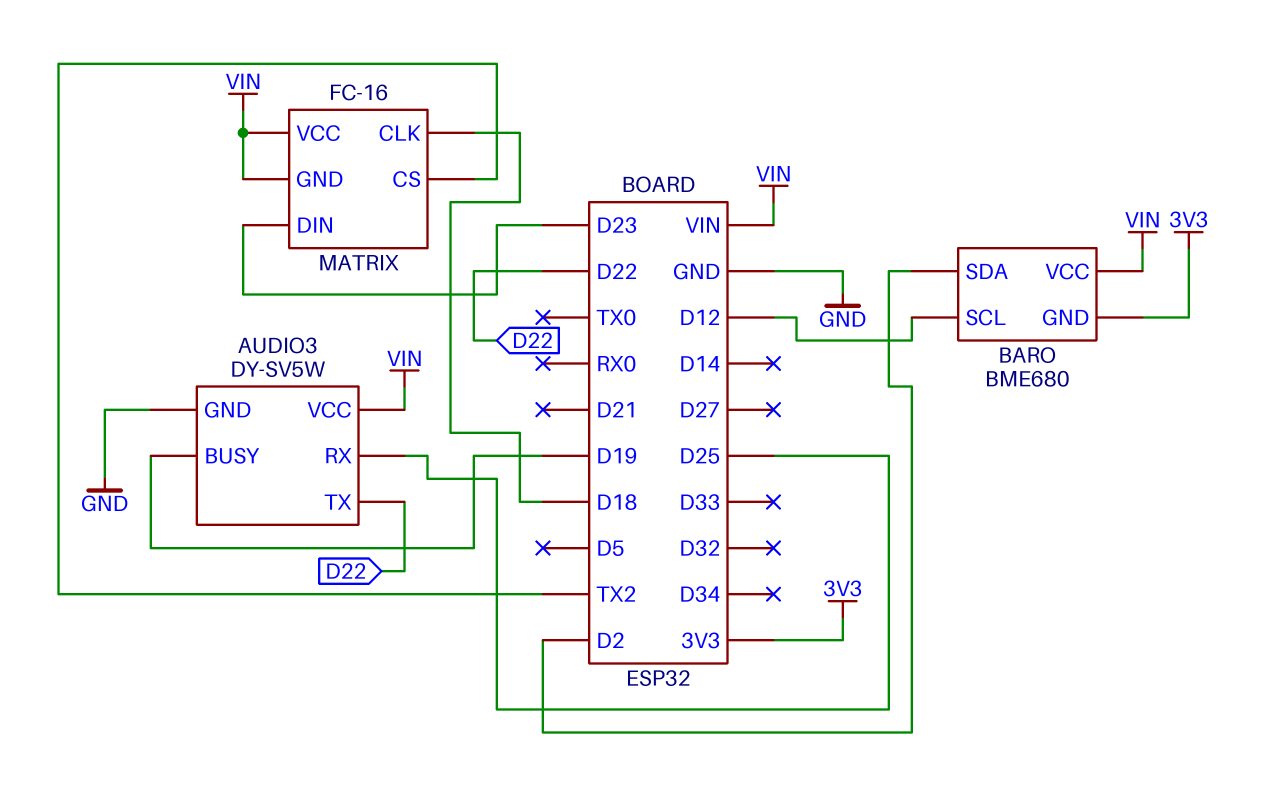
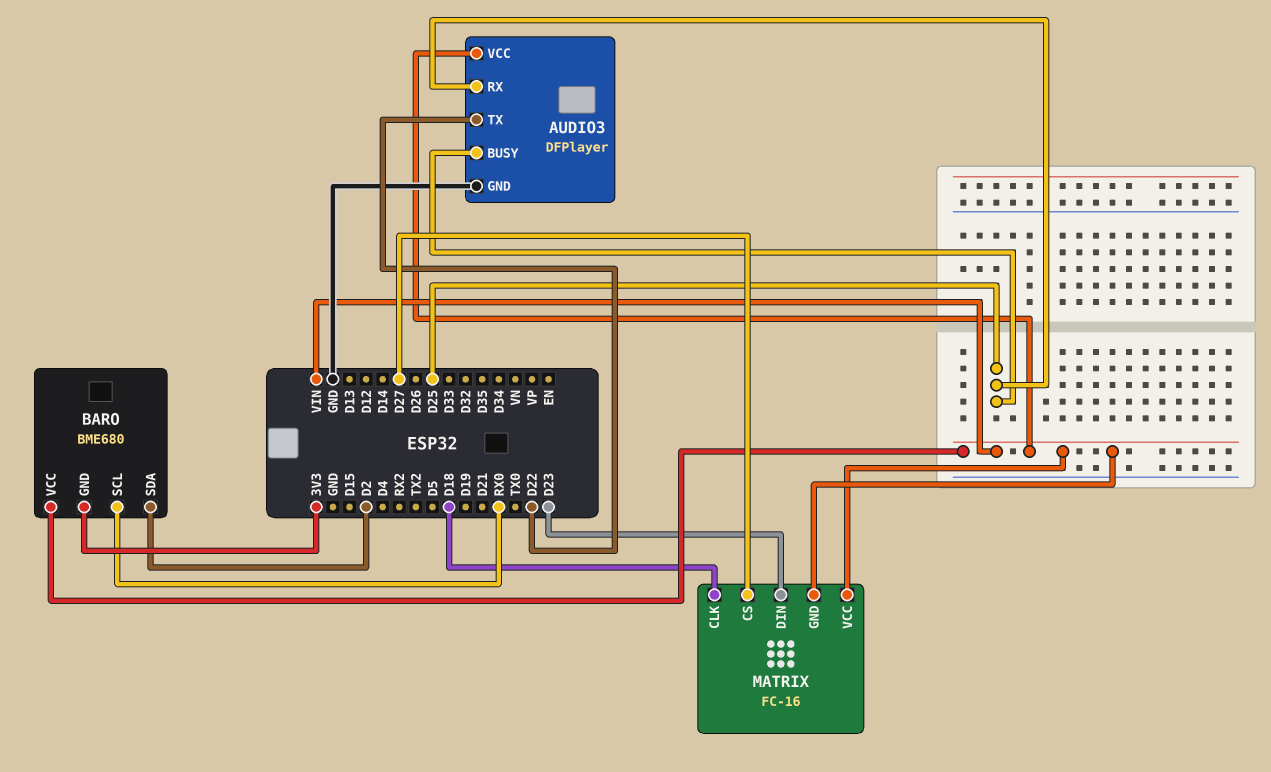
AUDIO3: DY-SV5W -> DFPlayer
AUDIO3 pin BUSY: D19 -> D25
BARO pin SCL: D12 -> RX0
MATRIX pin CS: TX2 -> D27

